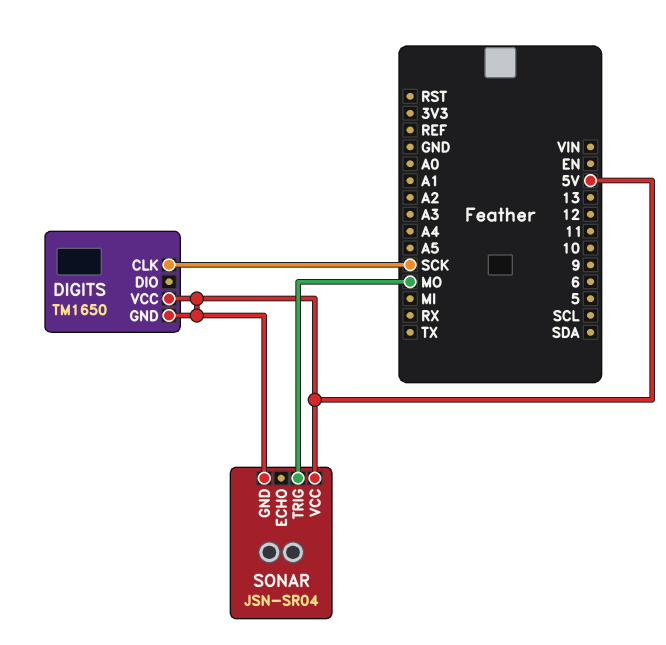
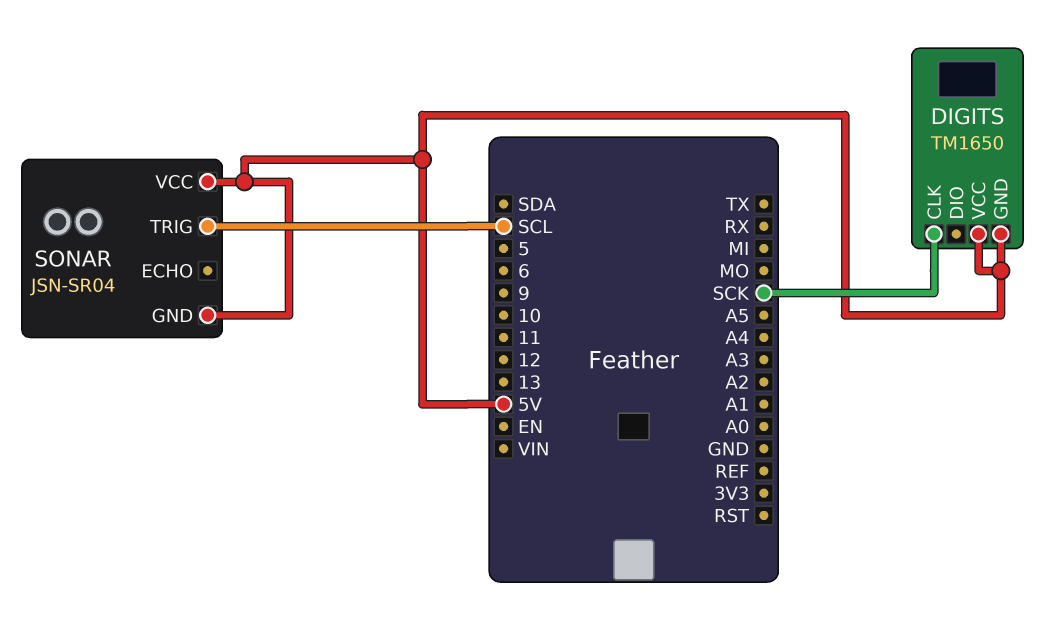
SONAR pin TRIG: MO -> SCL

